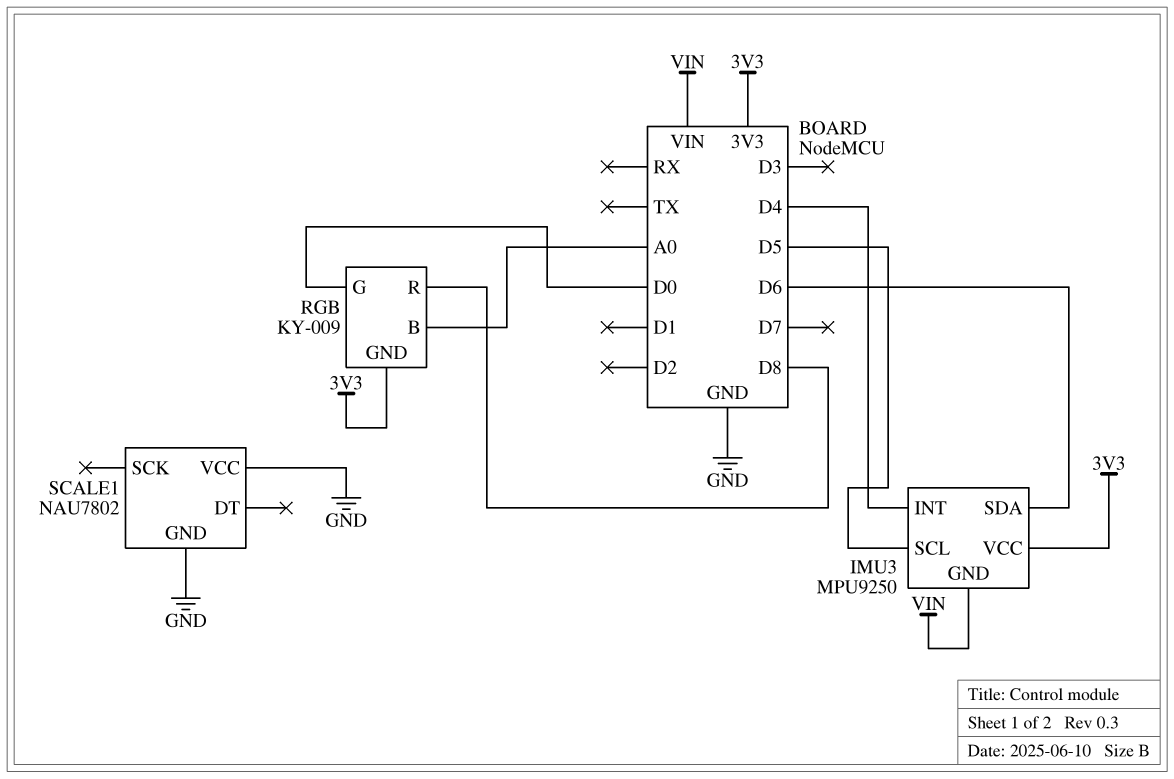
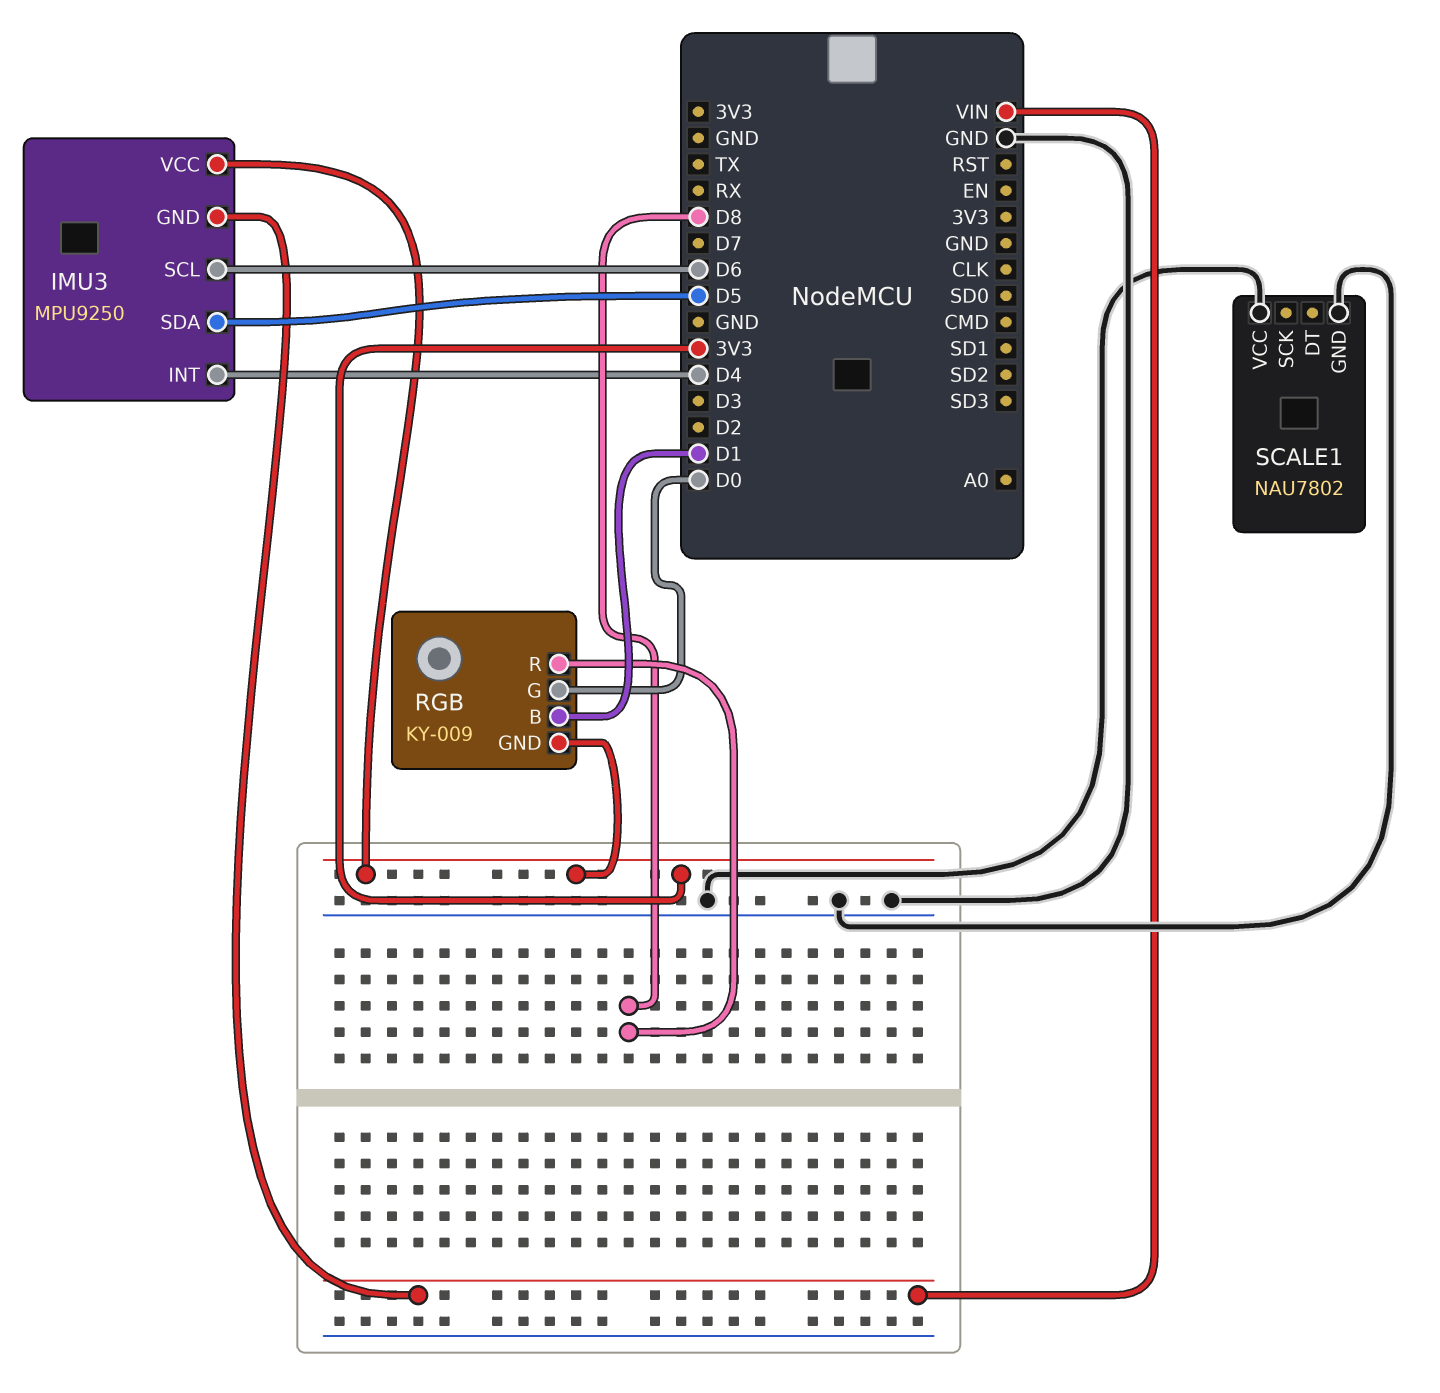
IMU3 pin SCL: D5 -> D6
IMU3 pin SDA: D6 -> D5
RGB pin B: A0 -> D1

